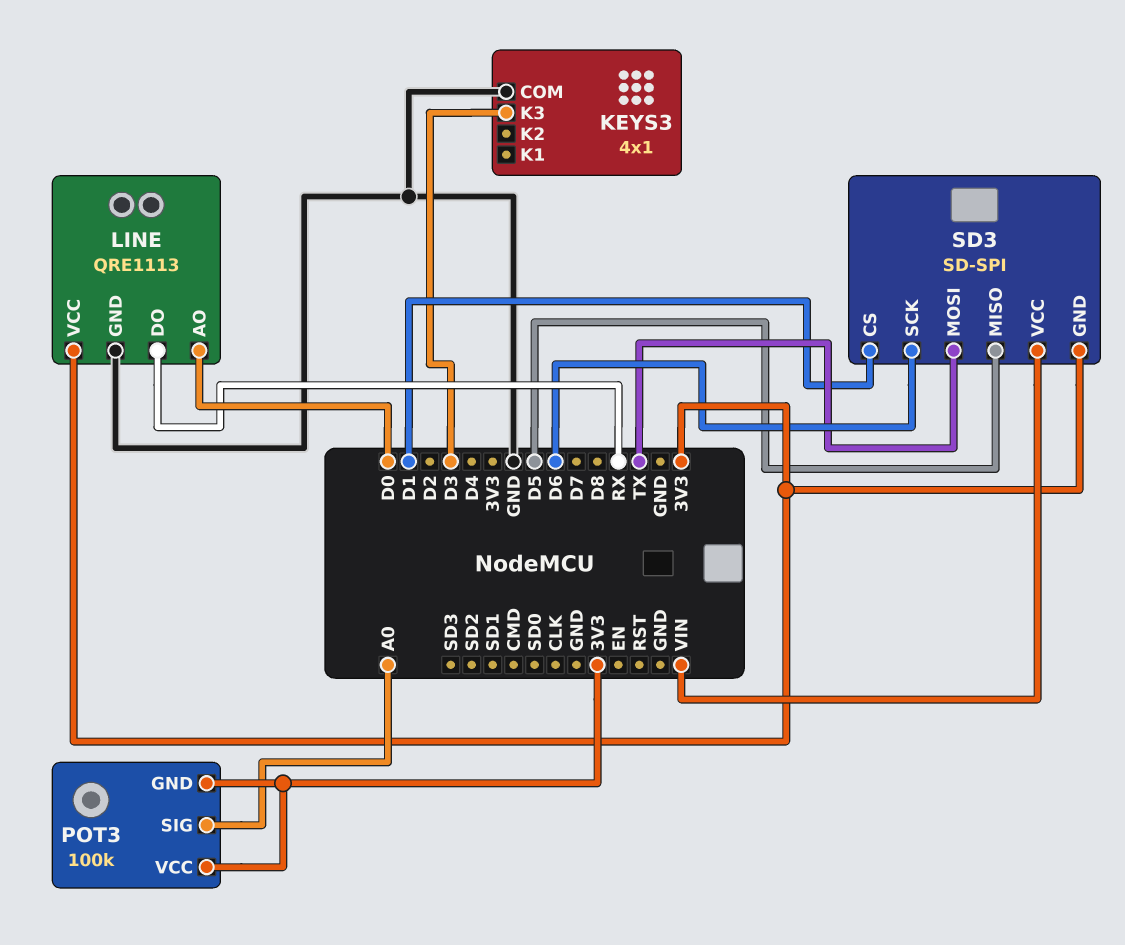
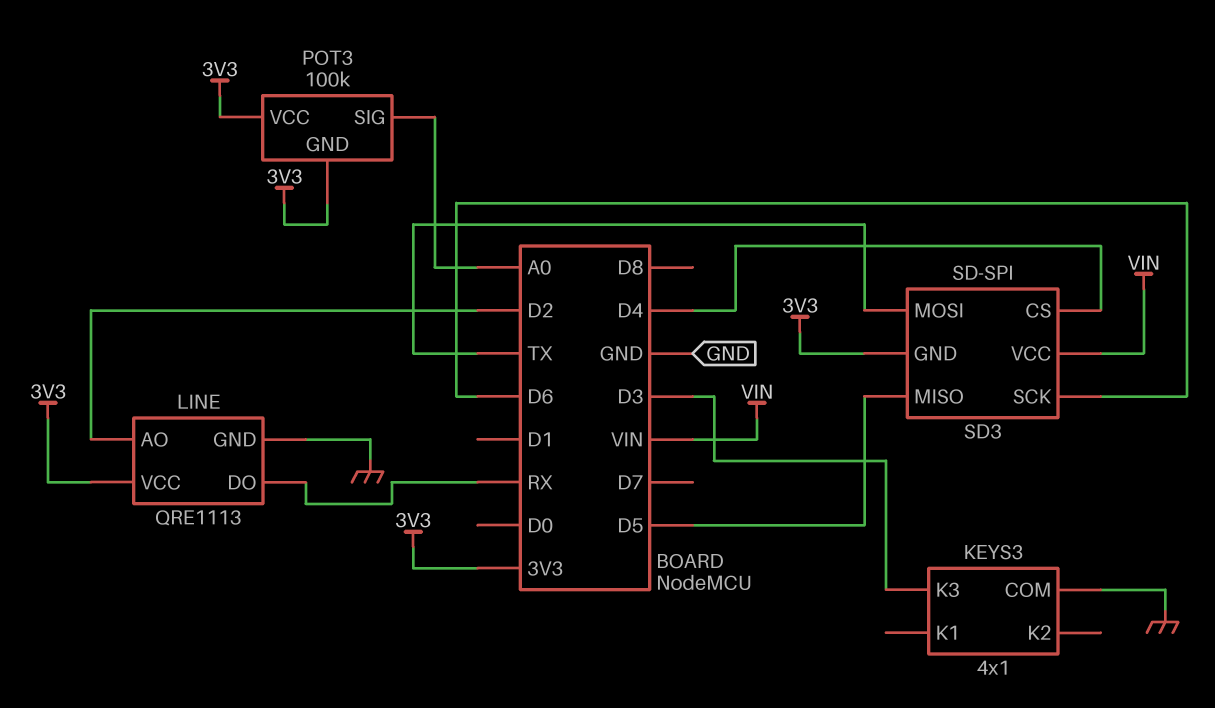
LINE pin AO: D0 -> D2
SD3 pin CS: D1 -> D4

